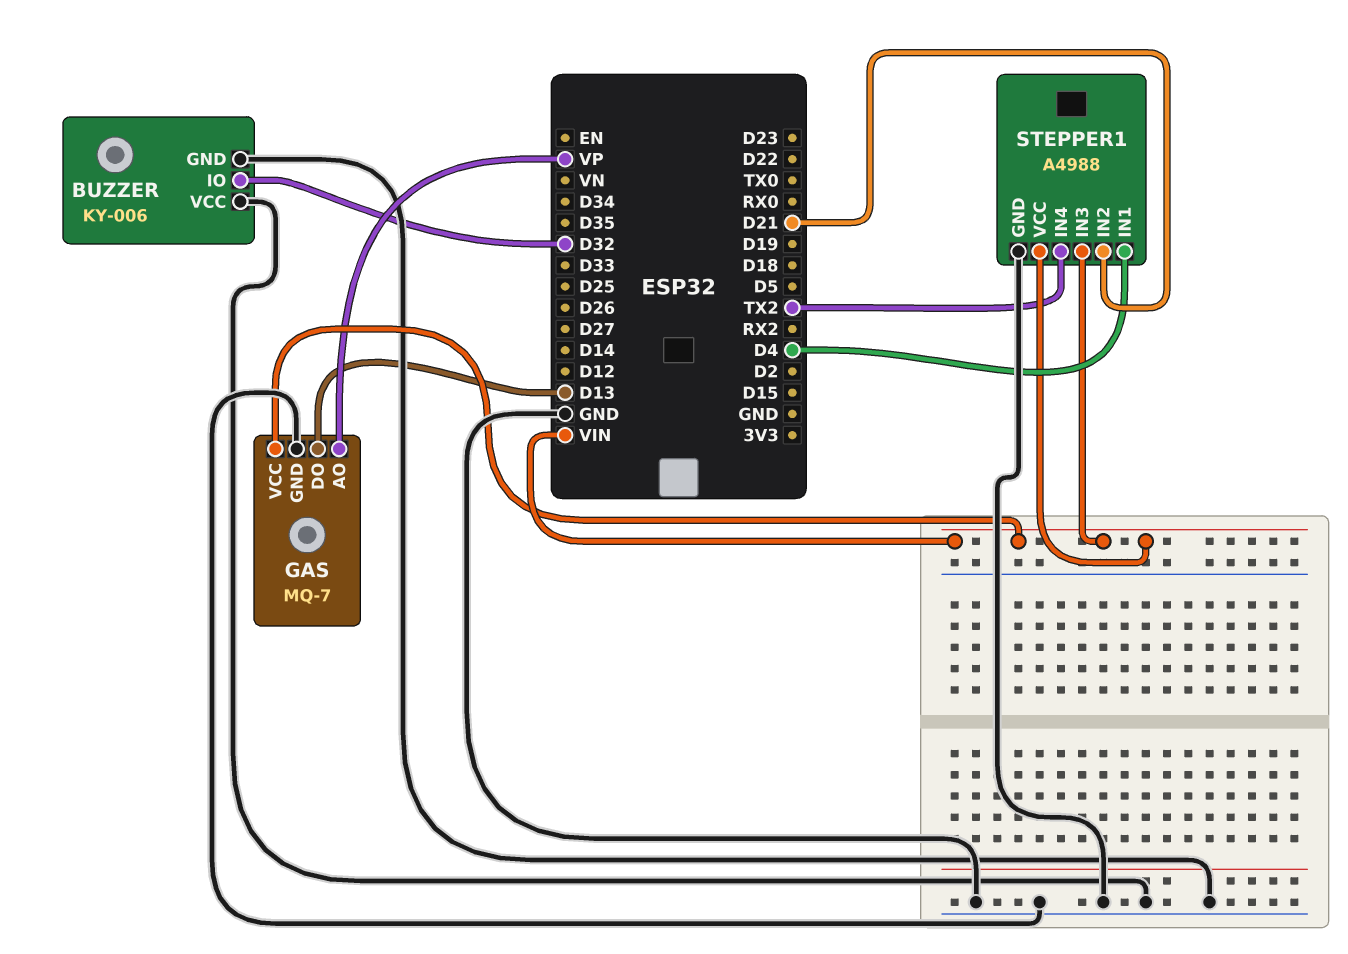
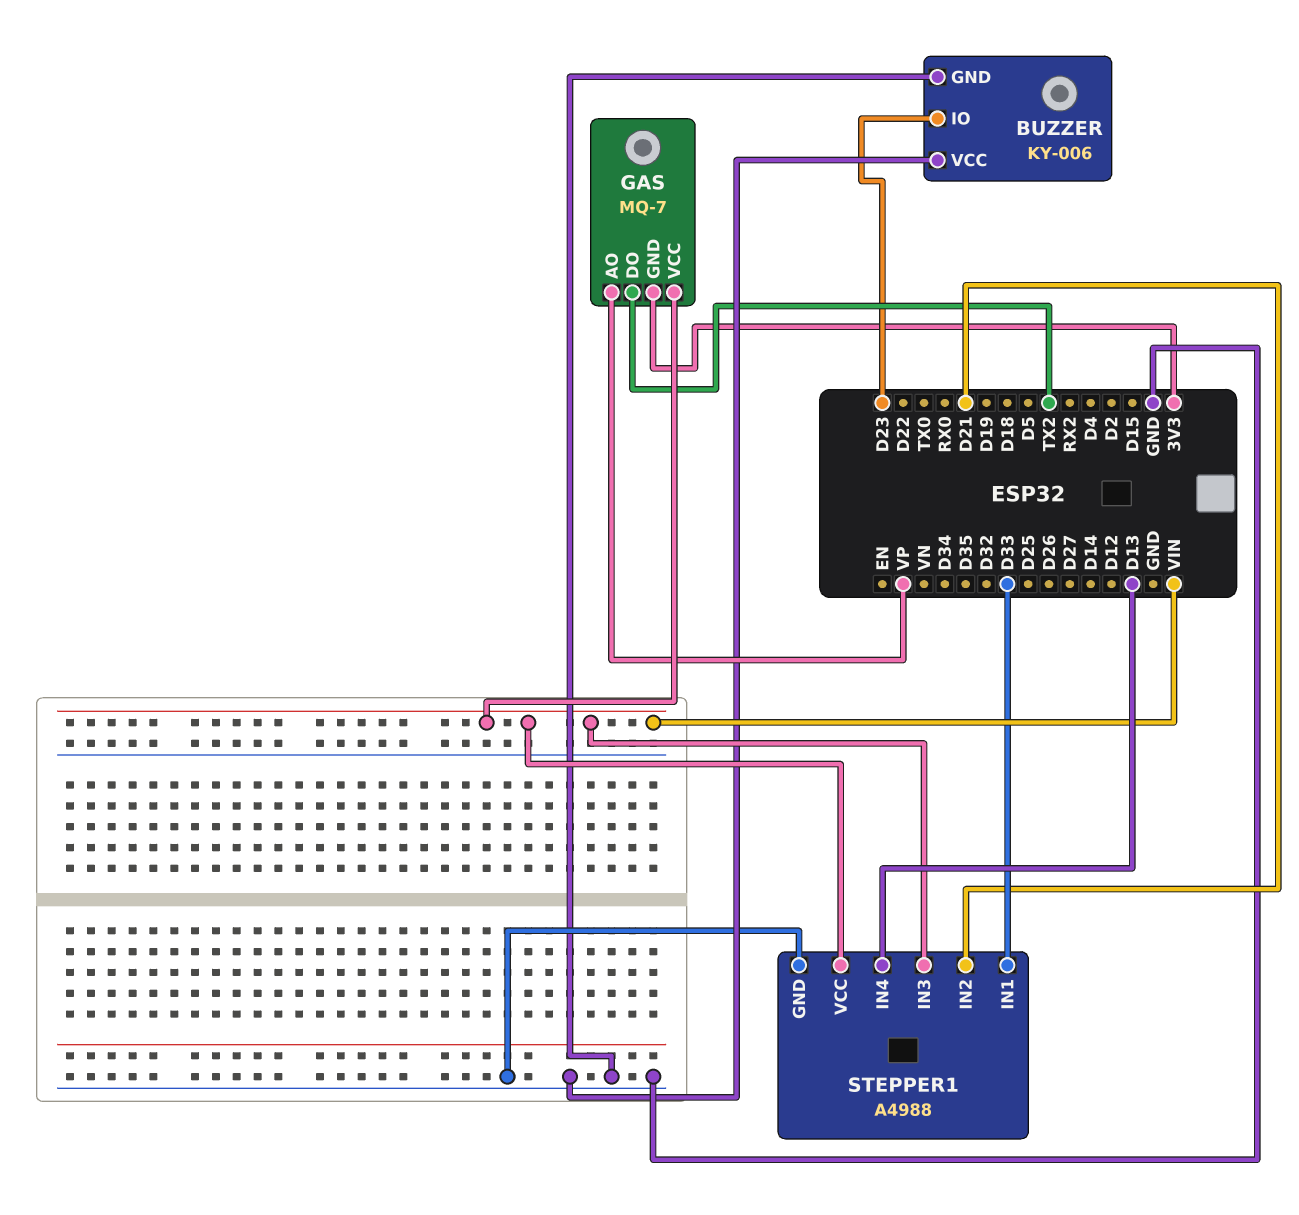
BUZZER pin IO: D32 -> D23
GAS pin DO: D13 -> TX2
GAS pin GND: GND -> 3V3
STEPPER1 pin IN1: D4 -> D33
STEPPER1 pin IN4: TX2 -> D13

